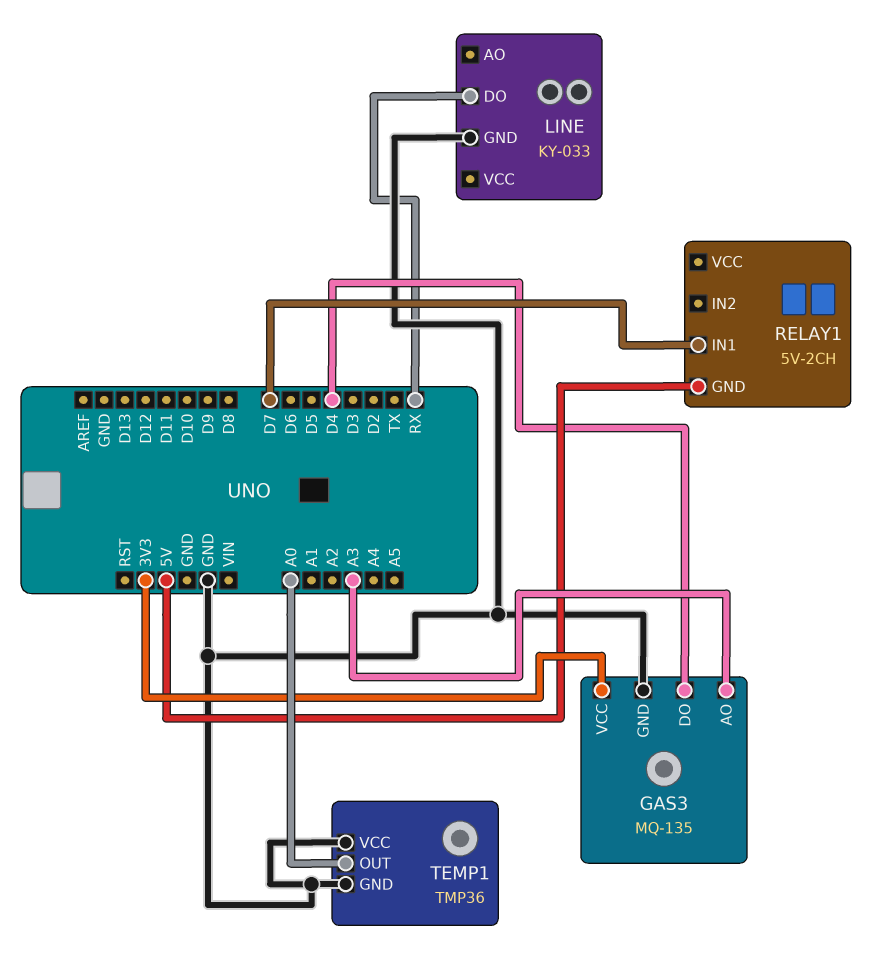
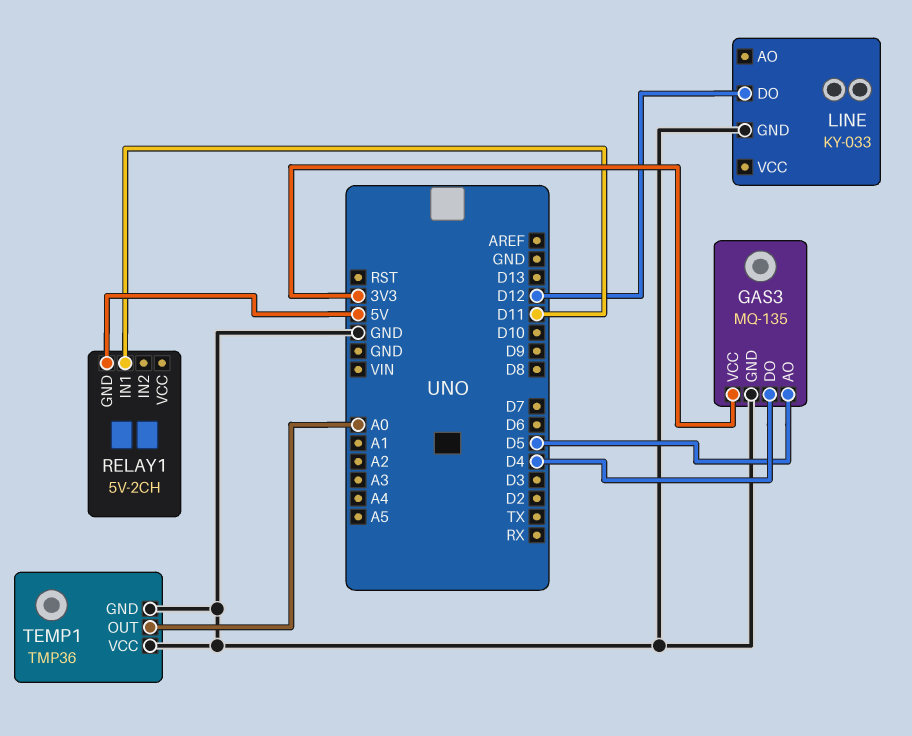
GAS3 pin AO: A3 -> D5
LINE pin DO: RX -> D12
RELAY1 pin IN1: D7 -> D11

